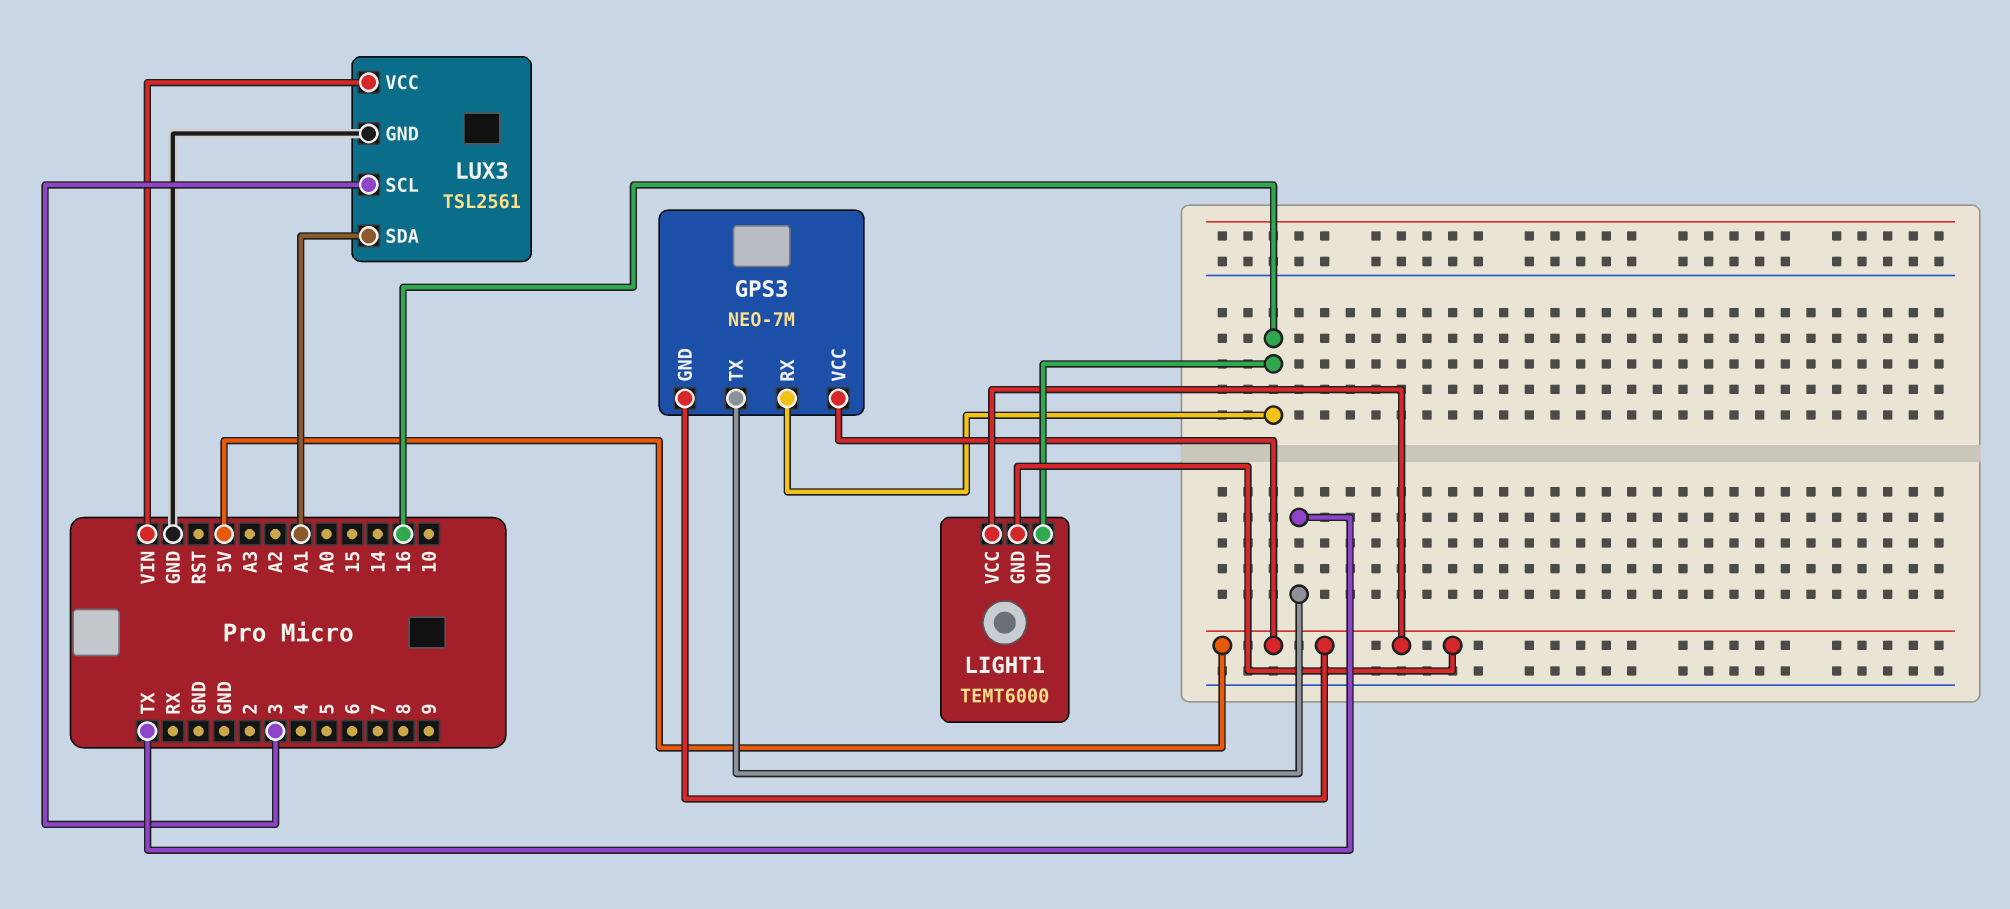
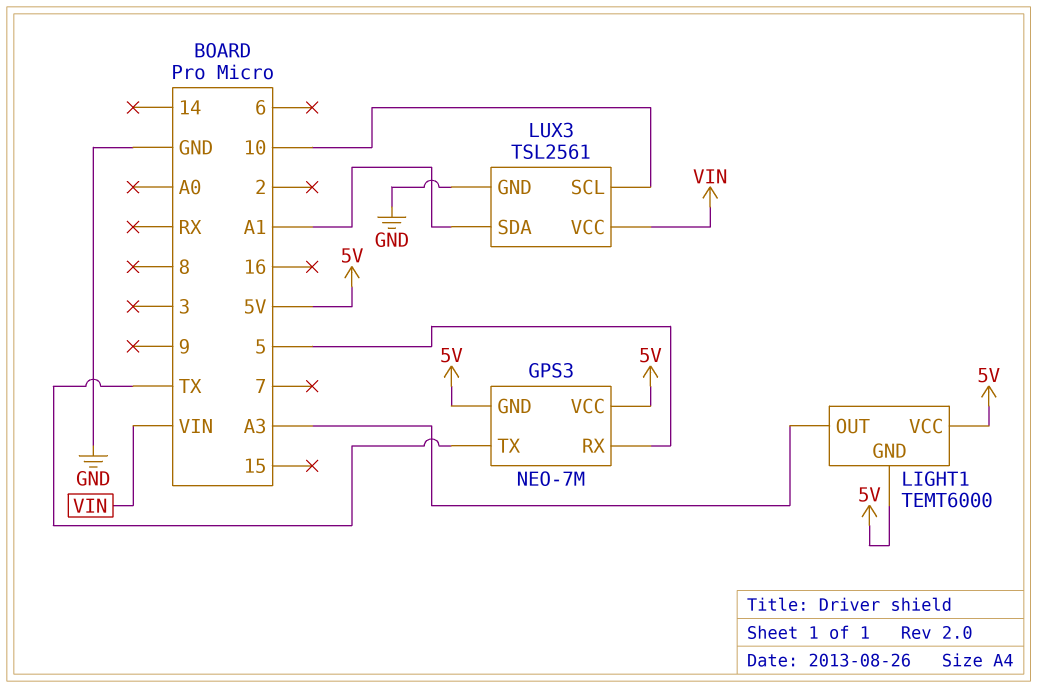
GPS3 pin RX: 16 -> 5
LIGHT1 pin OUT: 16 -> A3
LUX3 pin SCL: 3 -> 10

